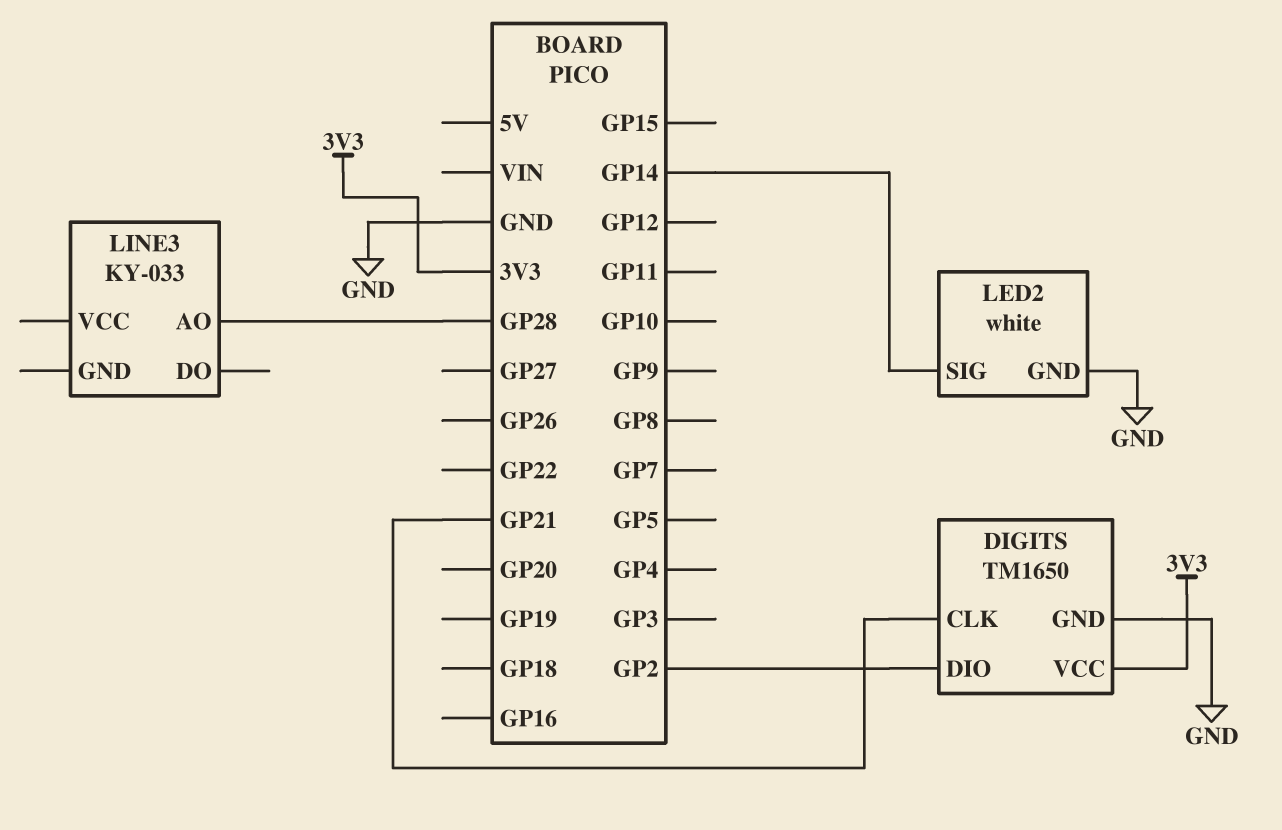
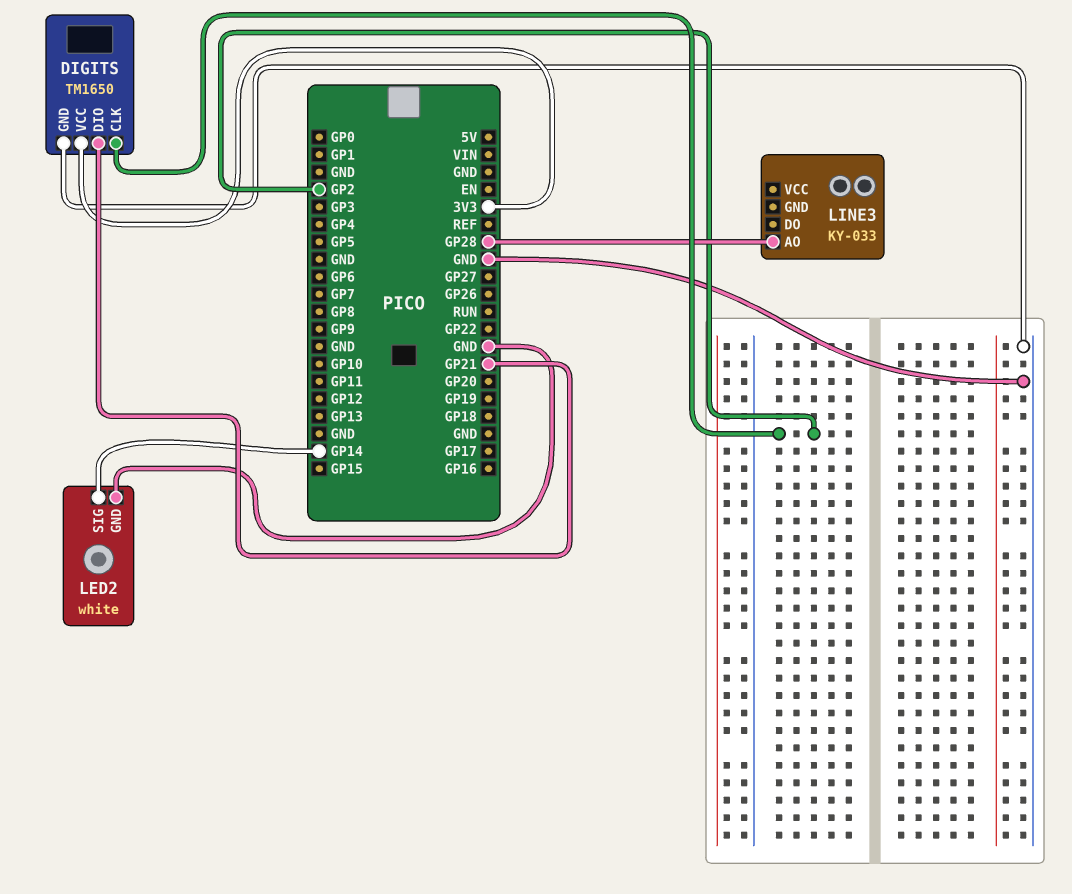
DIGITS pin CLK: GP21 -> GP2
DIGITS pin DIO: GP2 -> GP21

